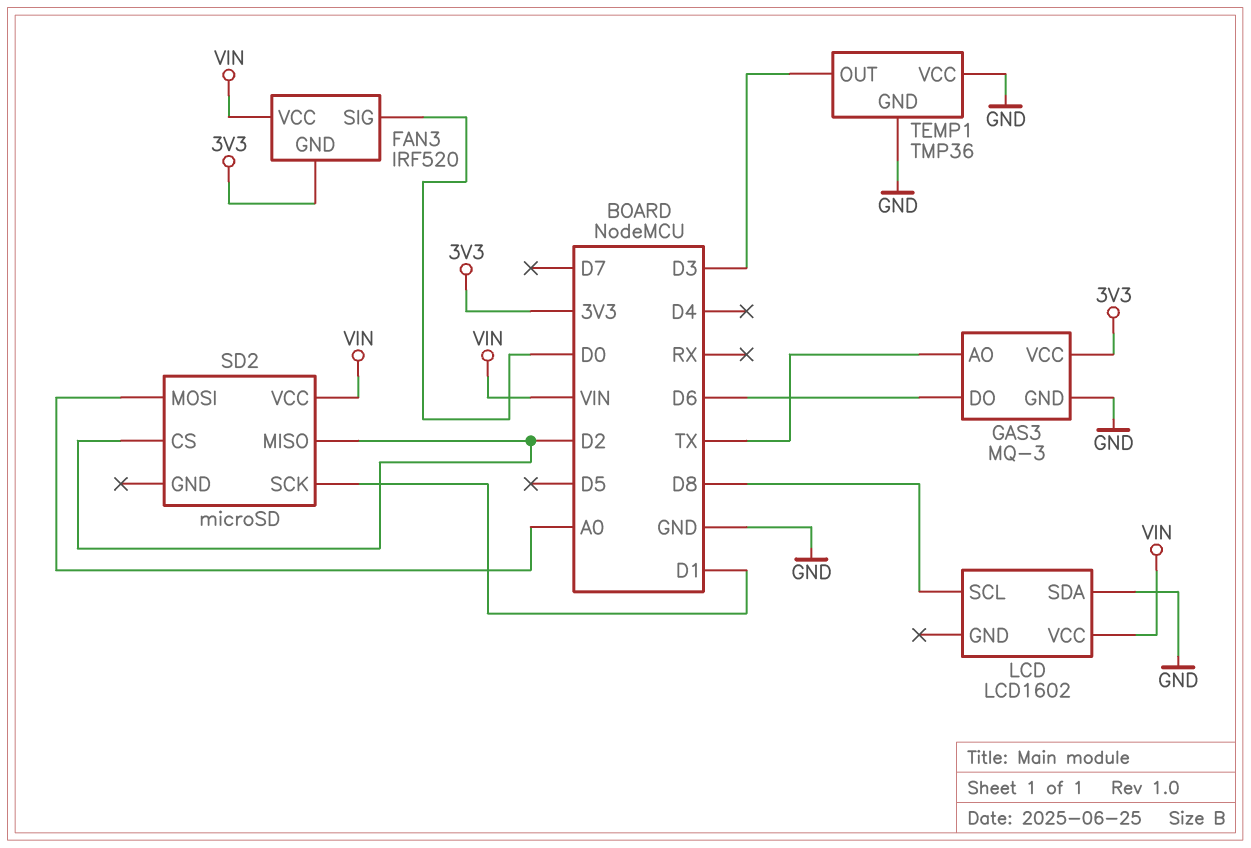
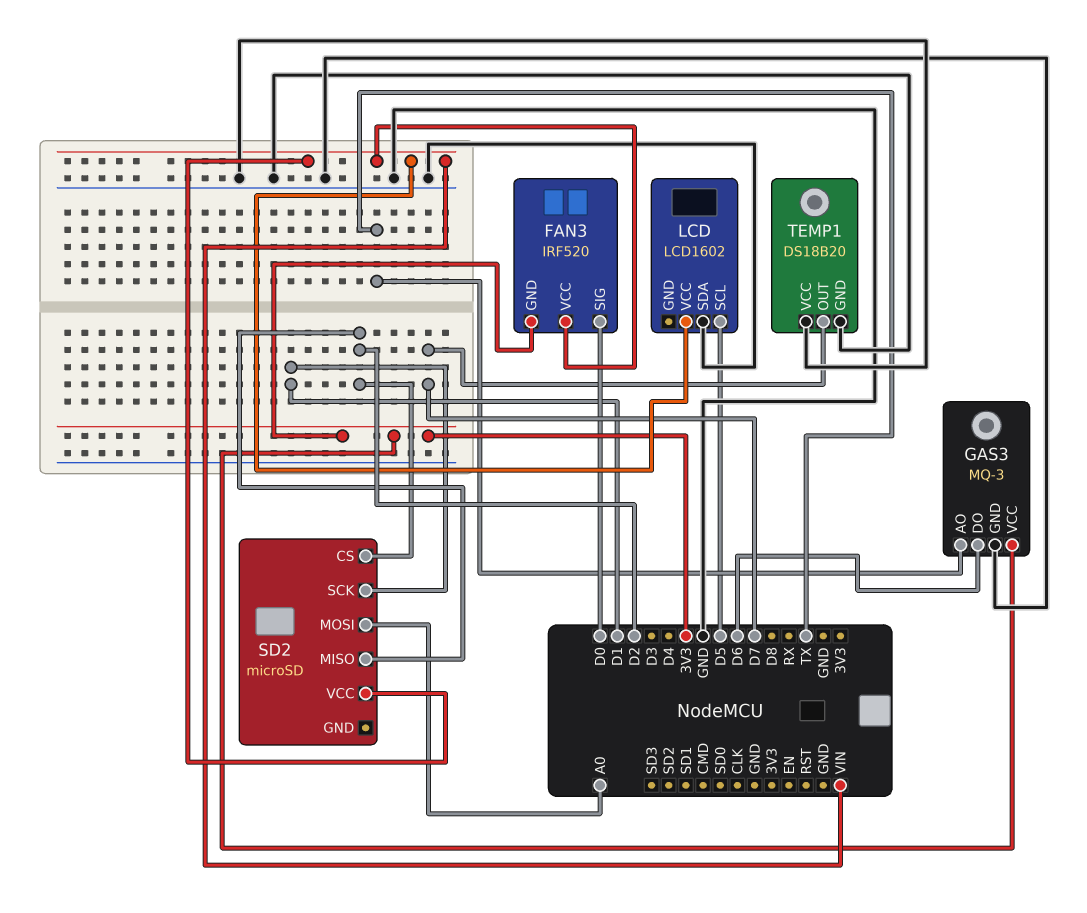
LCD pin SCL: D8 -> D5
TEMP1: TMP36 -> DS18B20
TEMP1 pin OUT: D3 -> D7

